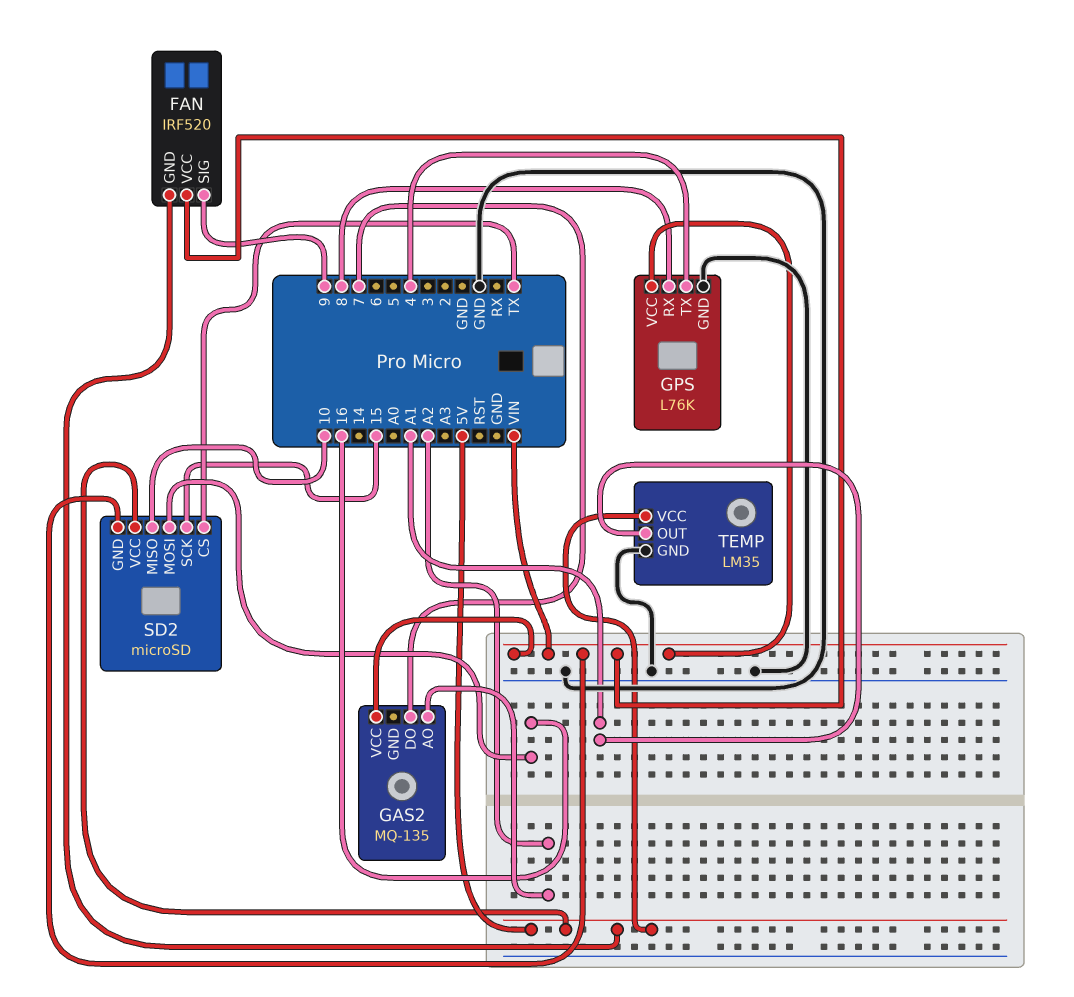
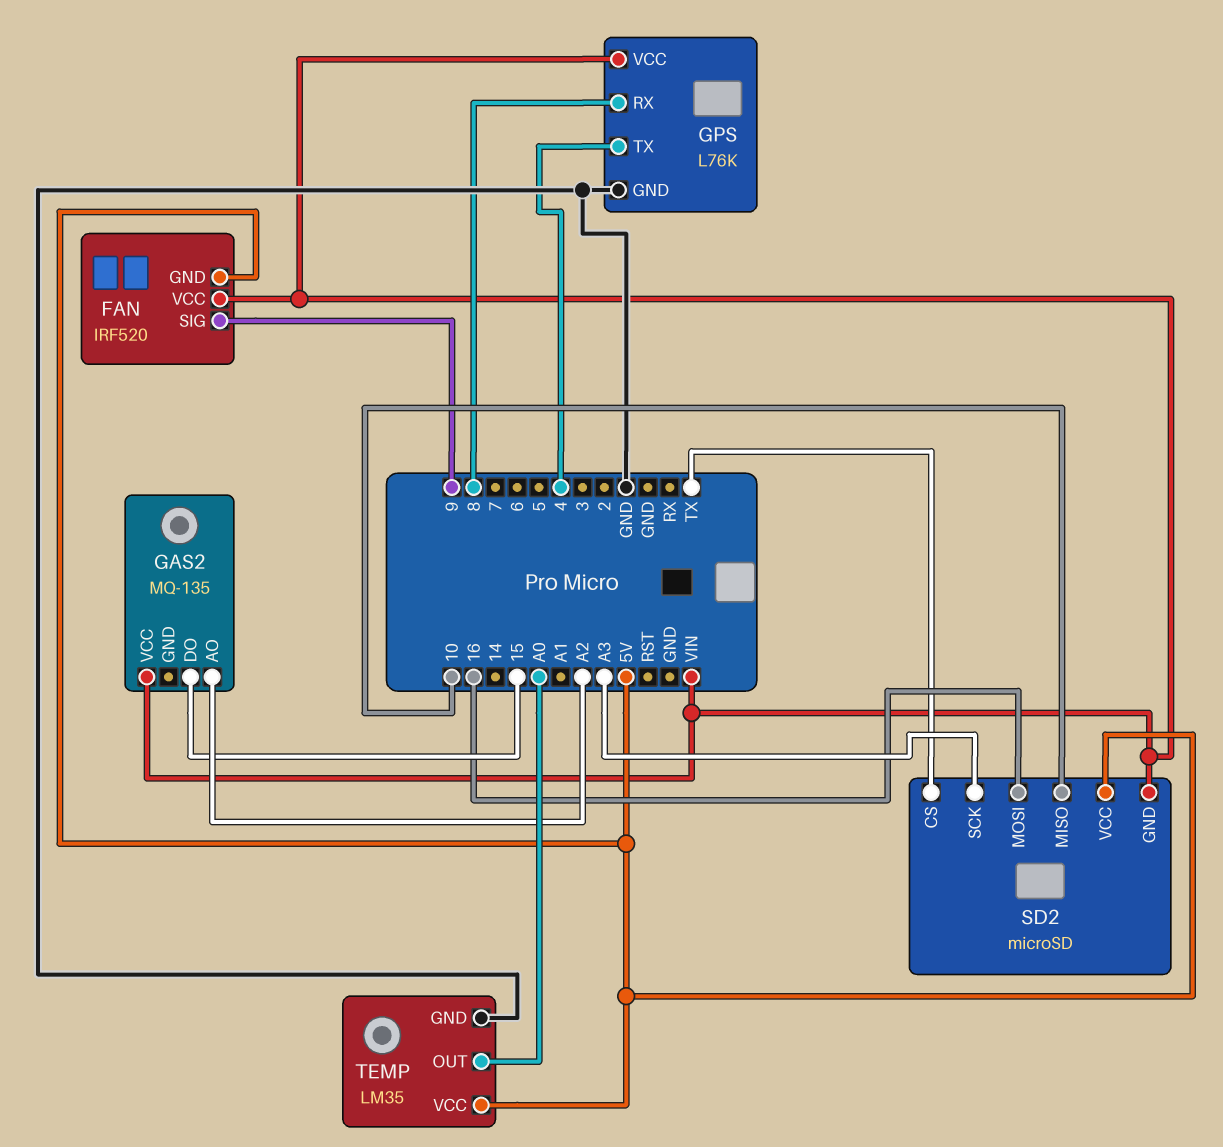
GAS2 pin DO: 7 -> 15
SD2 pin SCK: 15 -> A3
TEMP pin OUT: A1 -> A0

